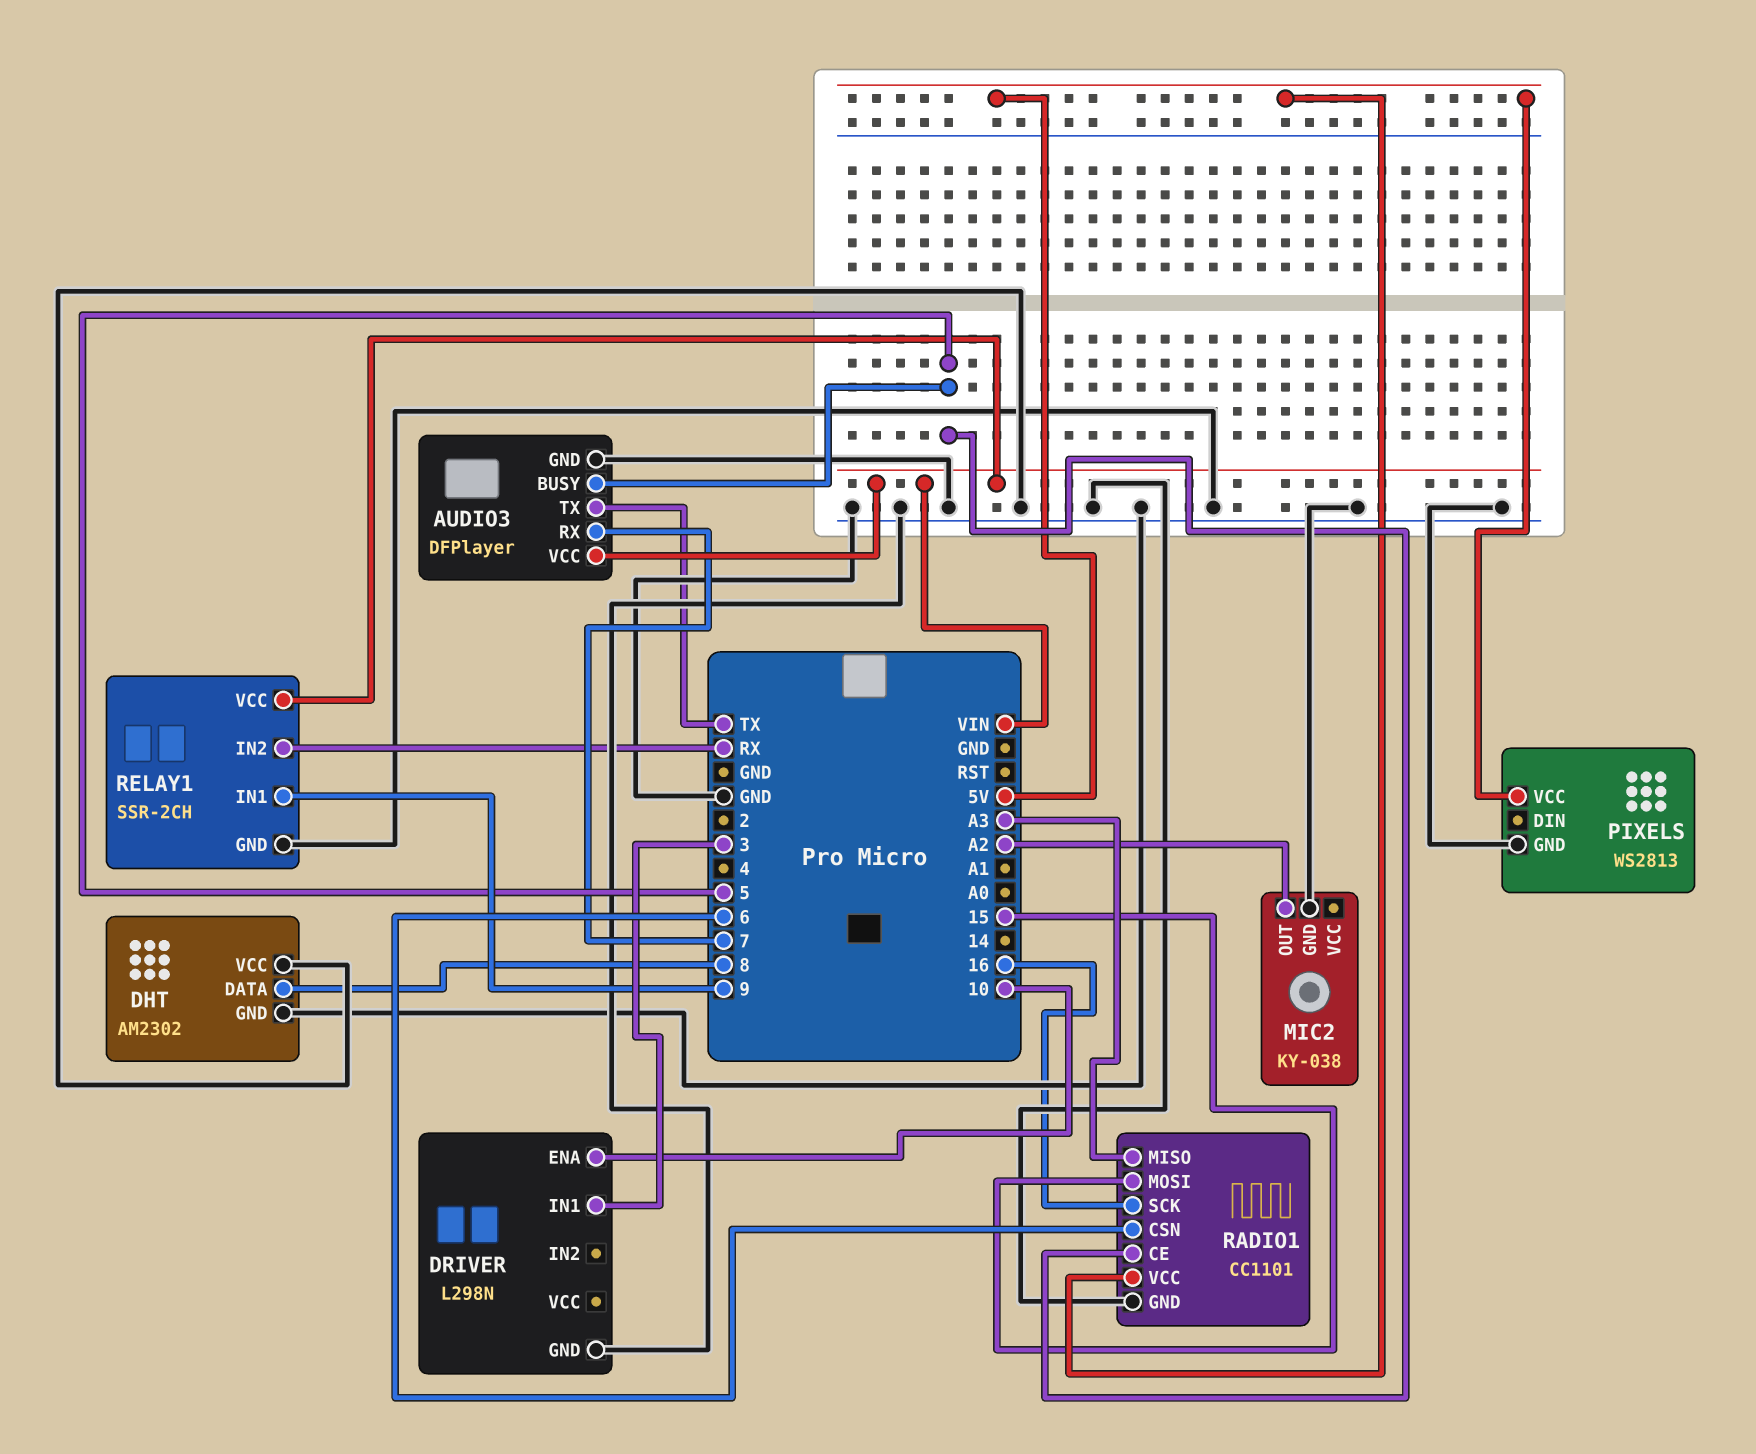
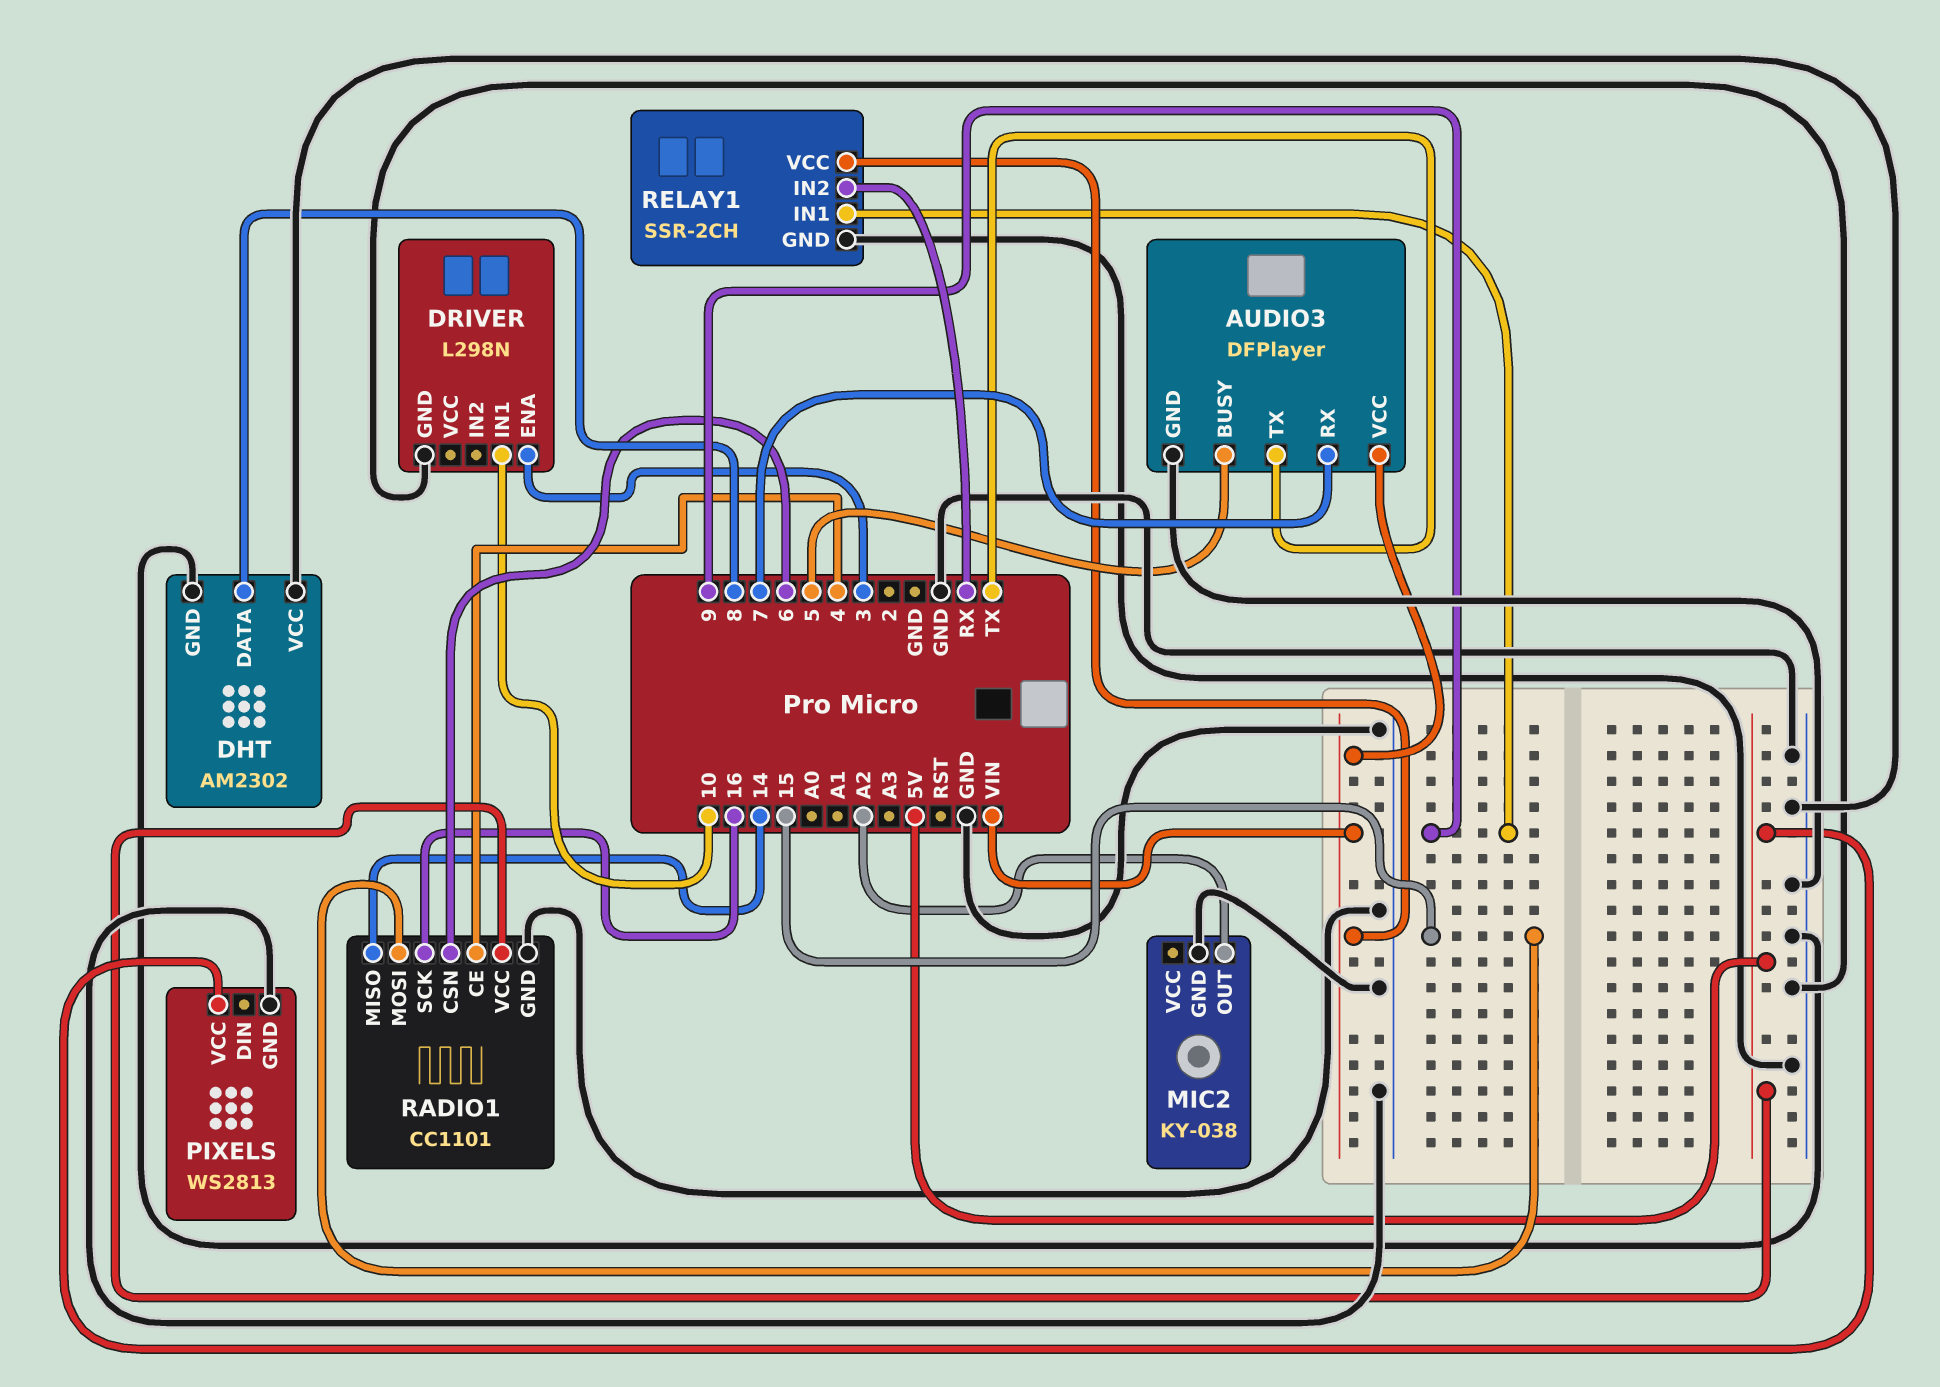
DRIVER pin ENA: 10 -> 3
DRIVER pin IN1: 3 -> 10
RADIO1 pin CE: 5 -> 4
RADIO1 pin MISO: A3 -> 14

